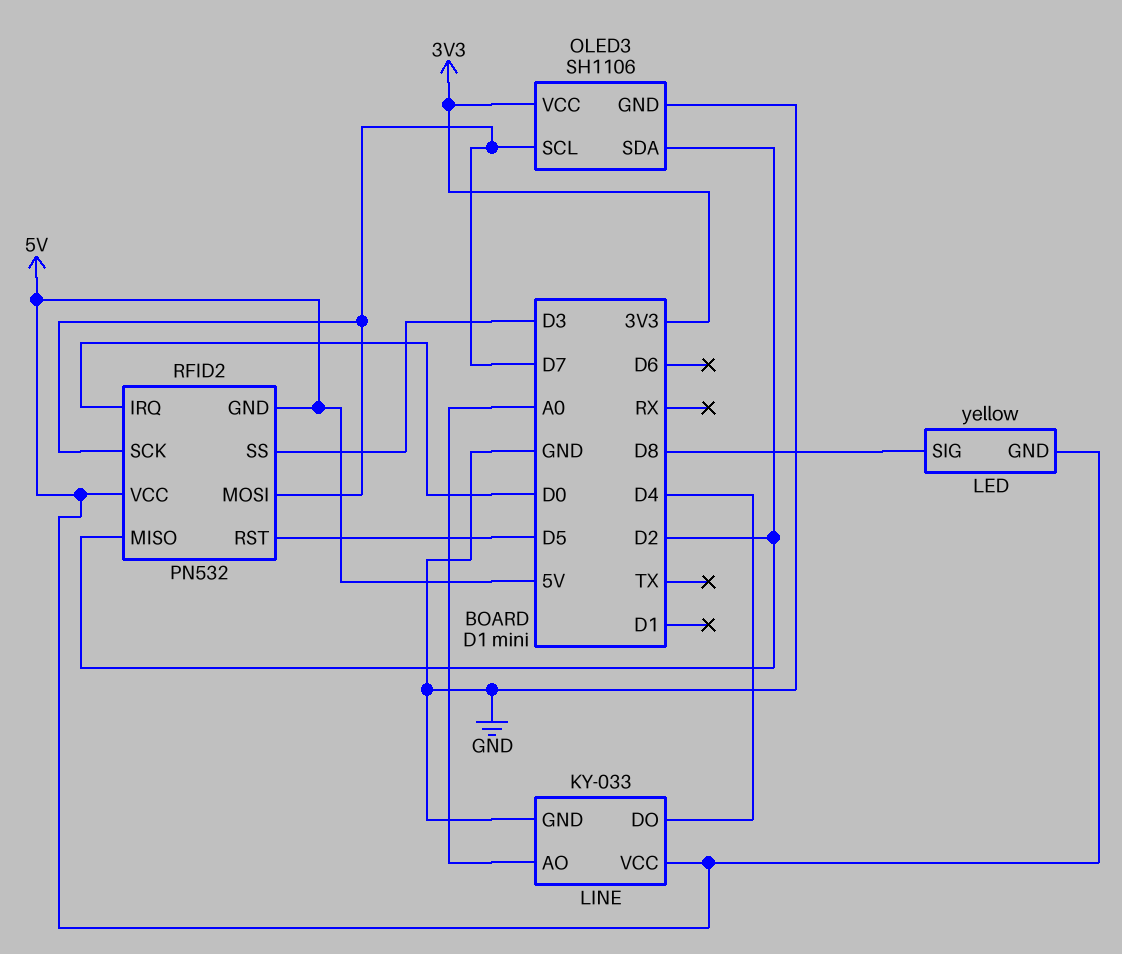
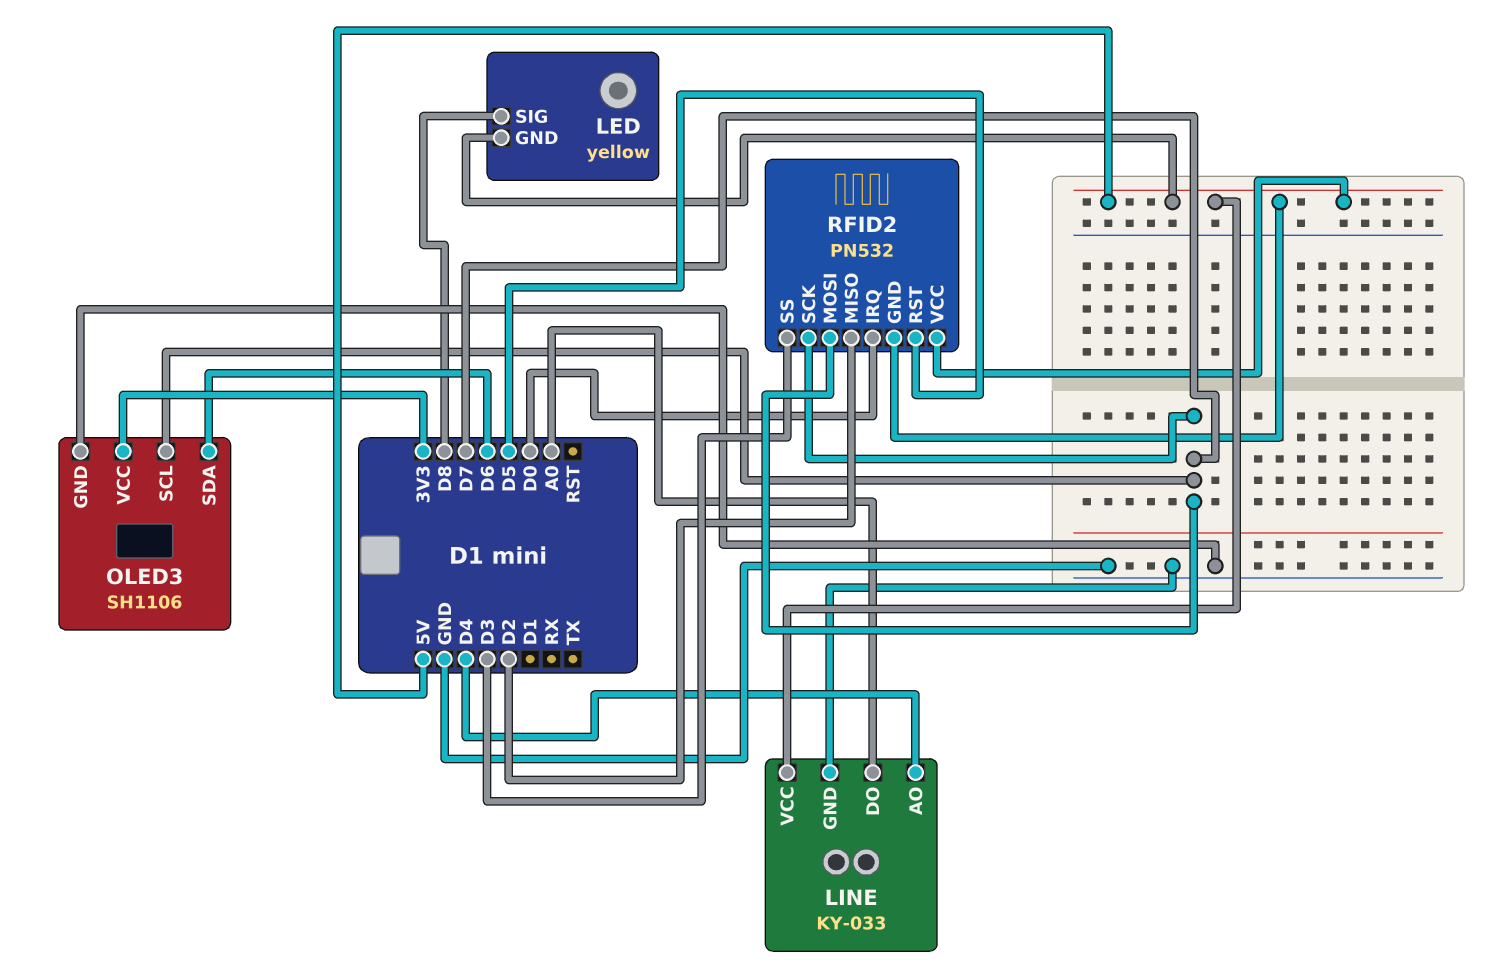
LINE pin AO: A0 -> D4
LINE pin DO: D4 -> A0
OLED3 pin SDA: D2 -> D6

